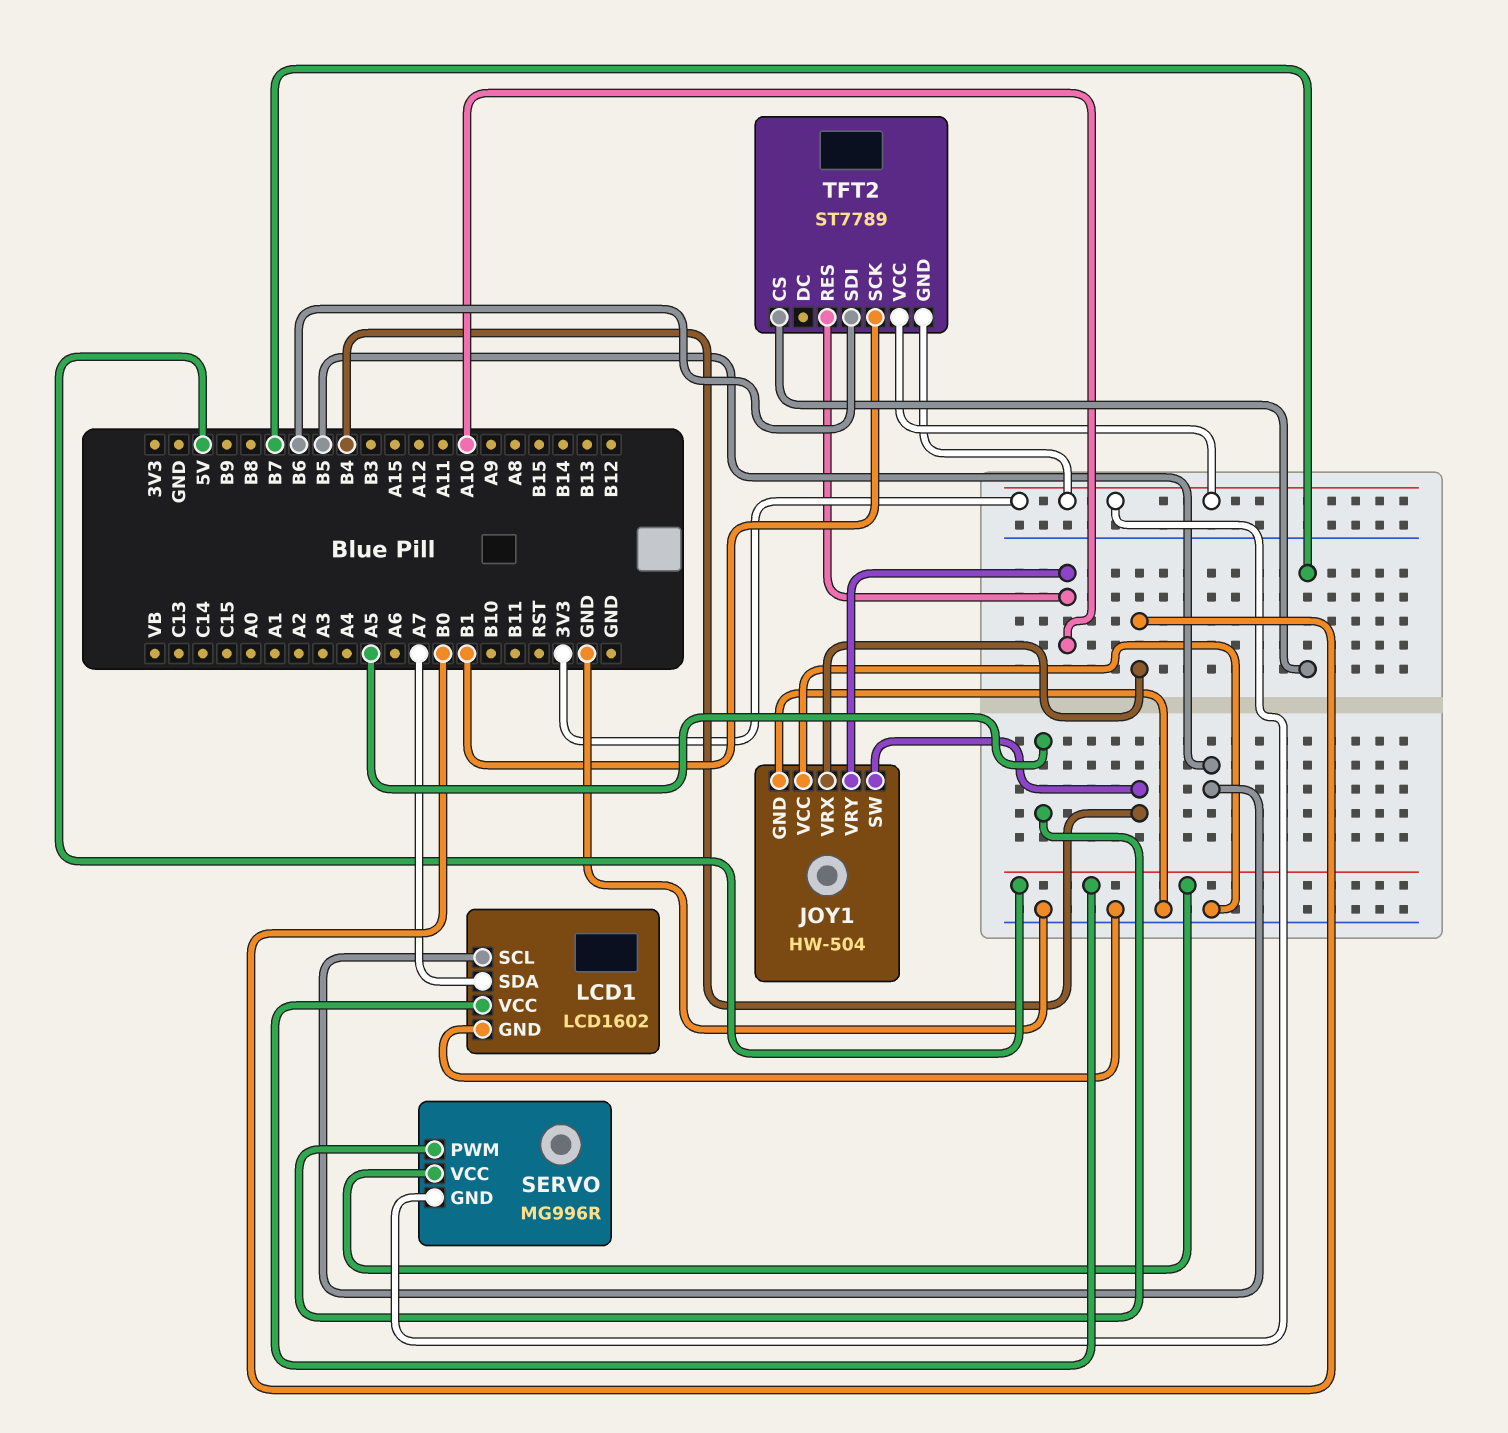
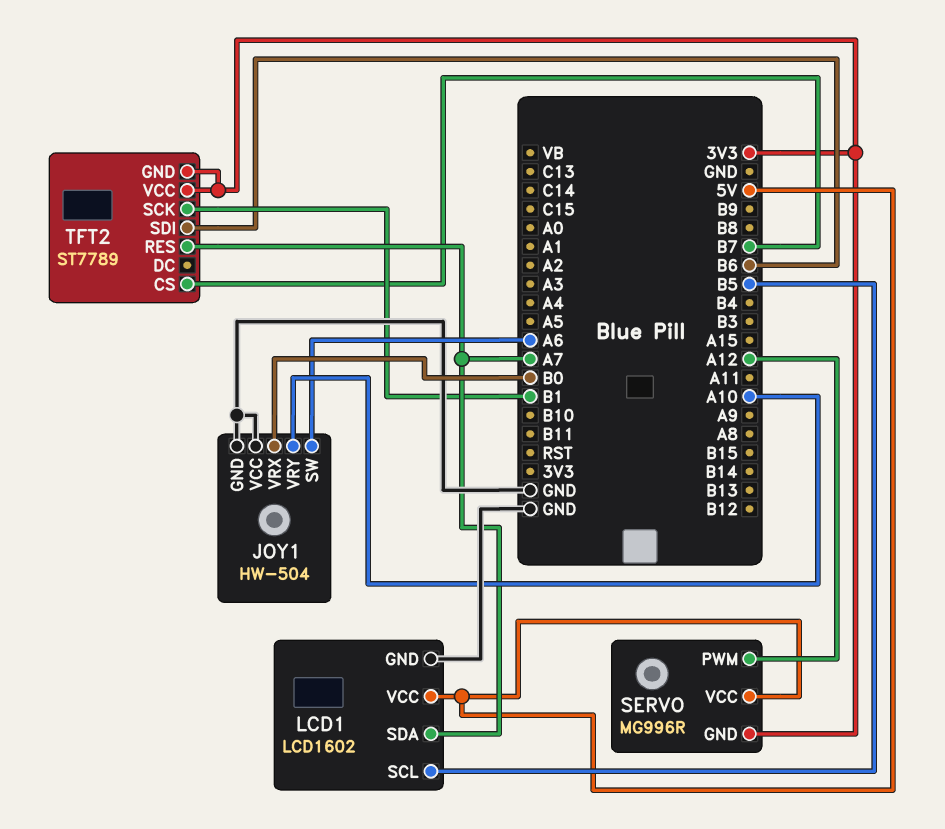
JOY1 pin SW: B4 -> A6
SERVO pin PWM: A5 -> A12
TFT2 pin RES: A10 -> A7

